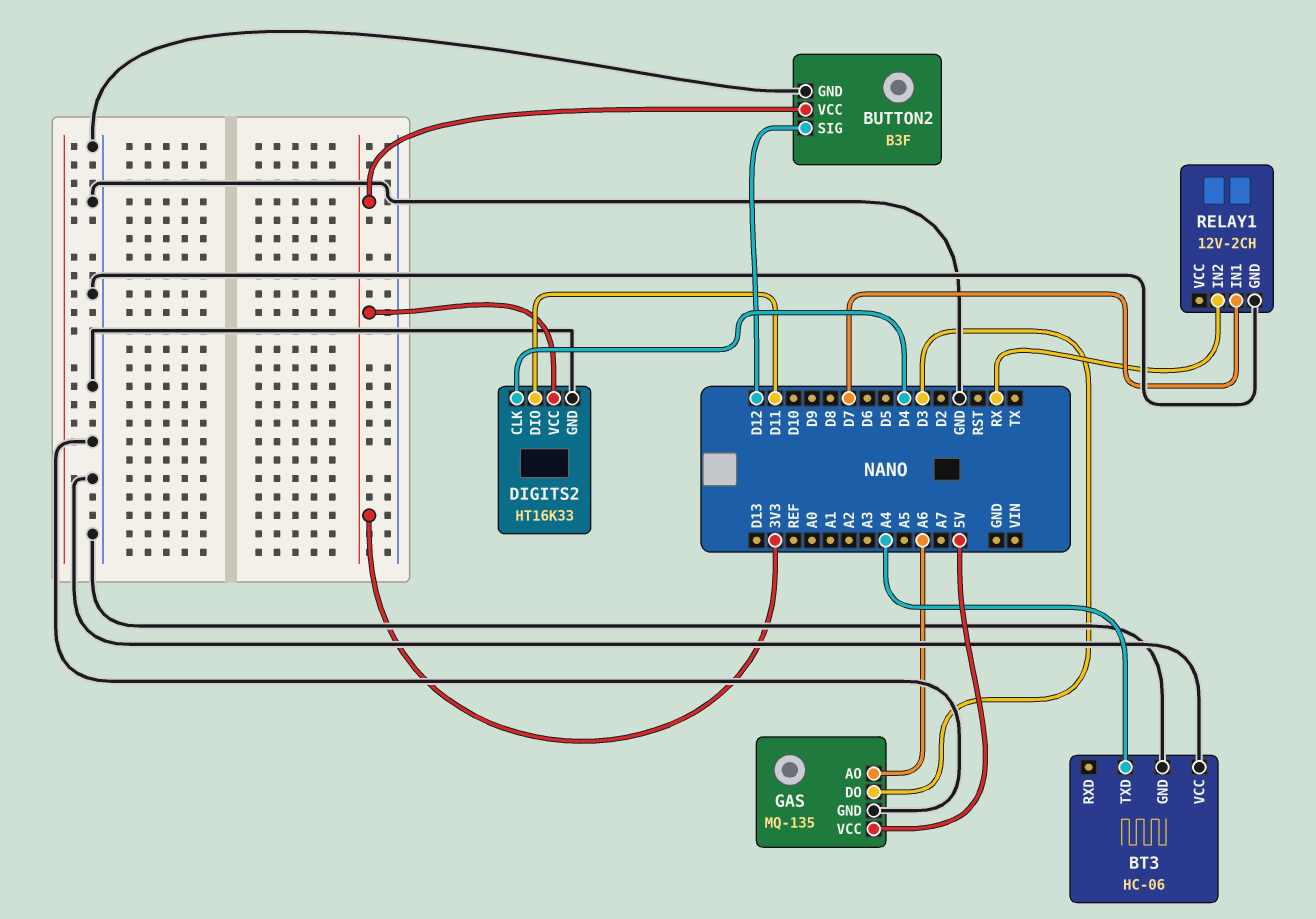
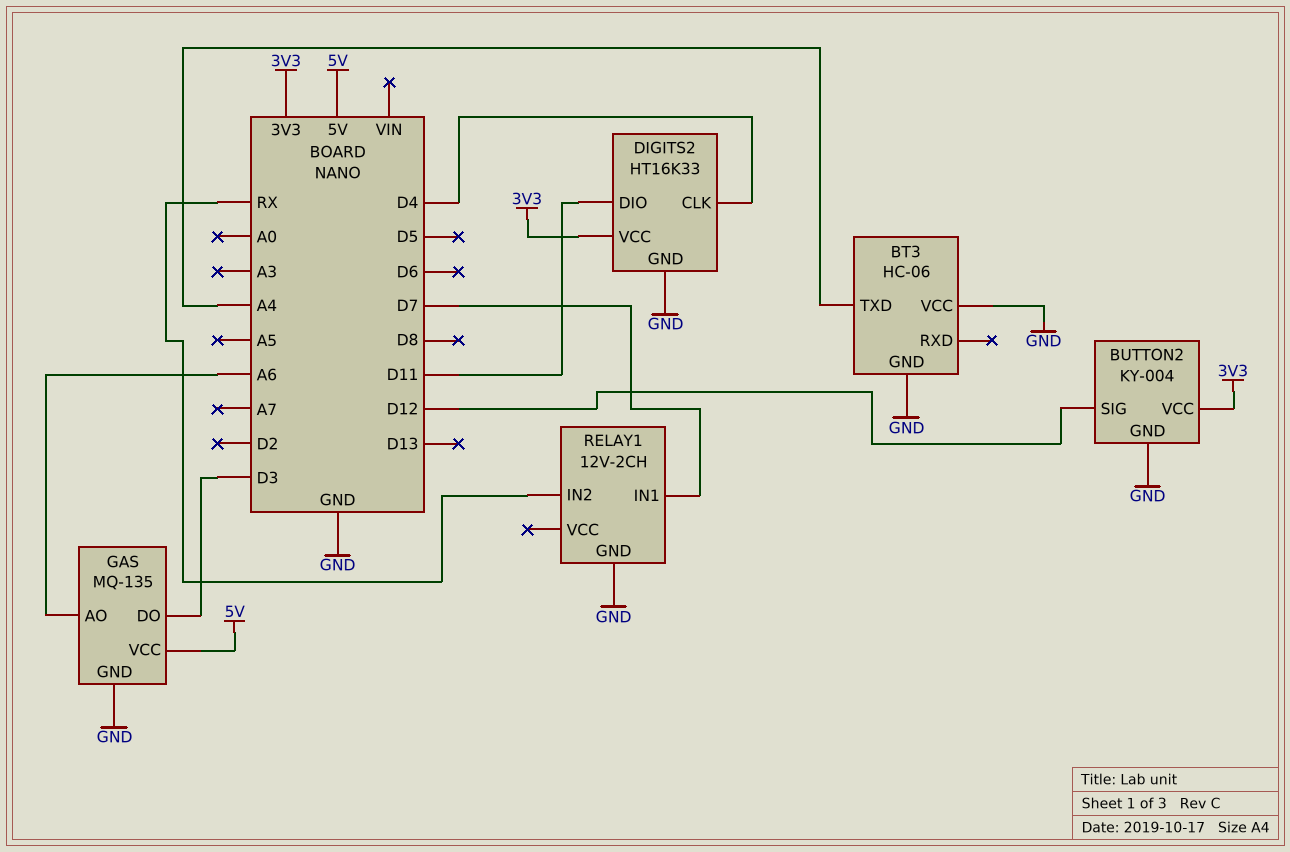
BUTTON2: B3F -> KY-004

